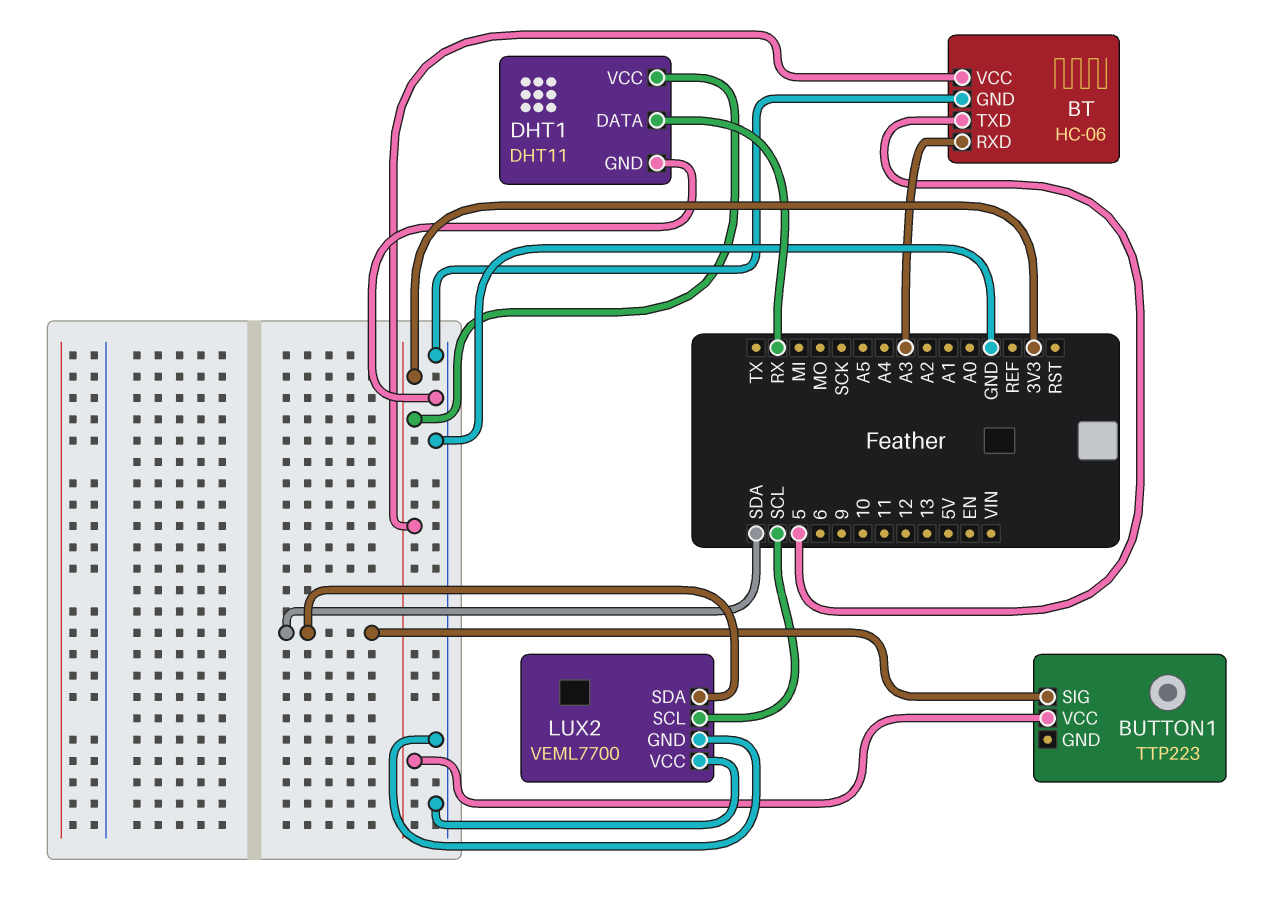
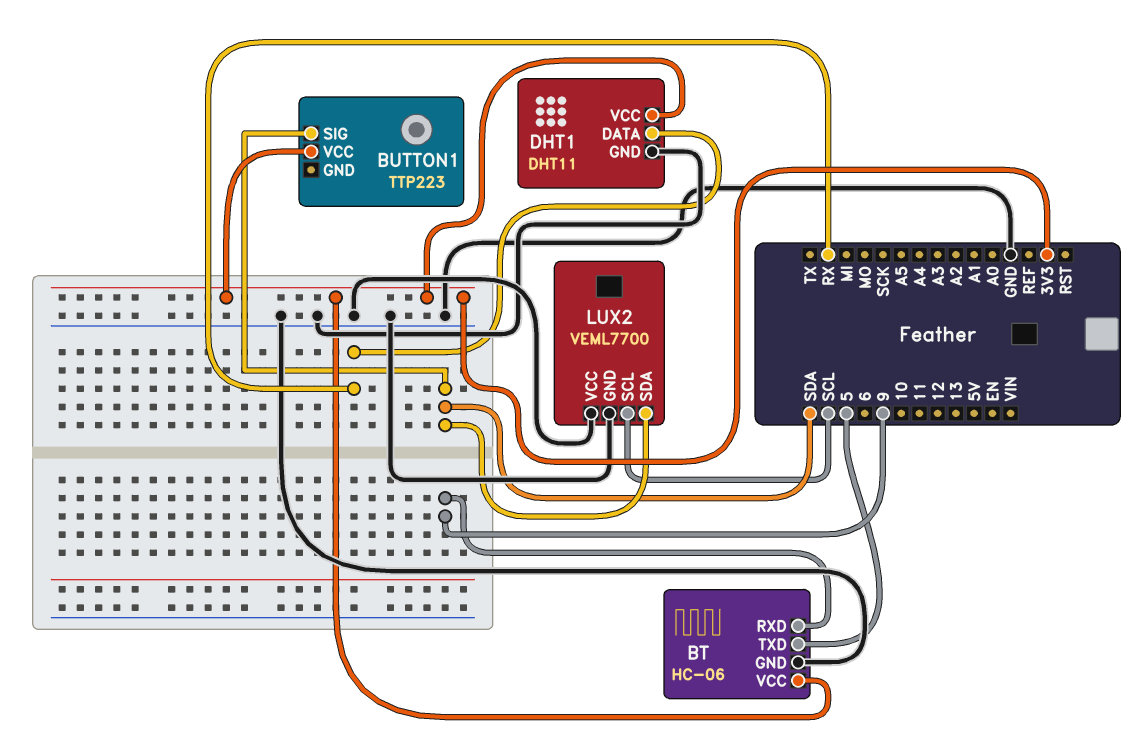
BT pin RXD: A3 -> 9

